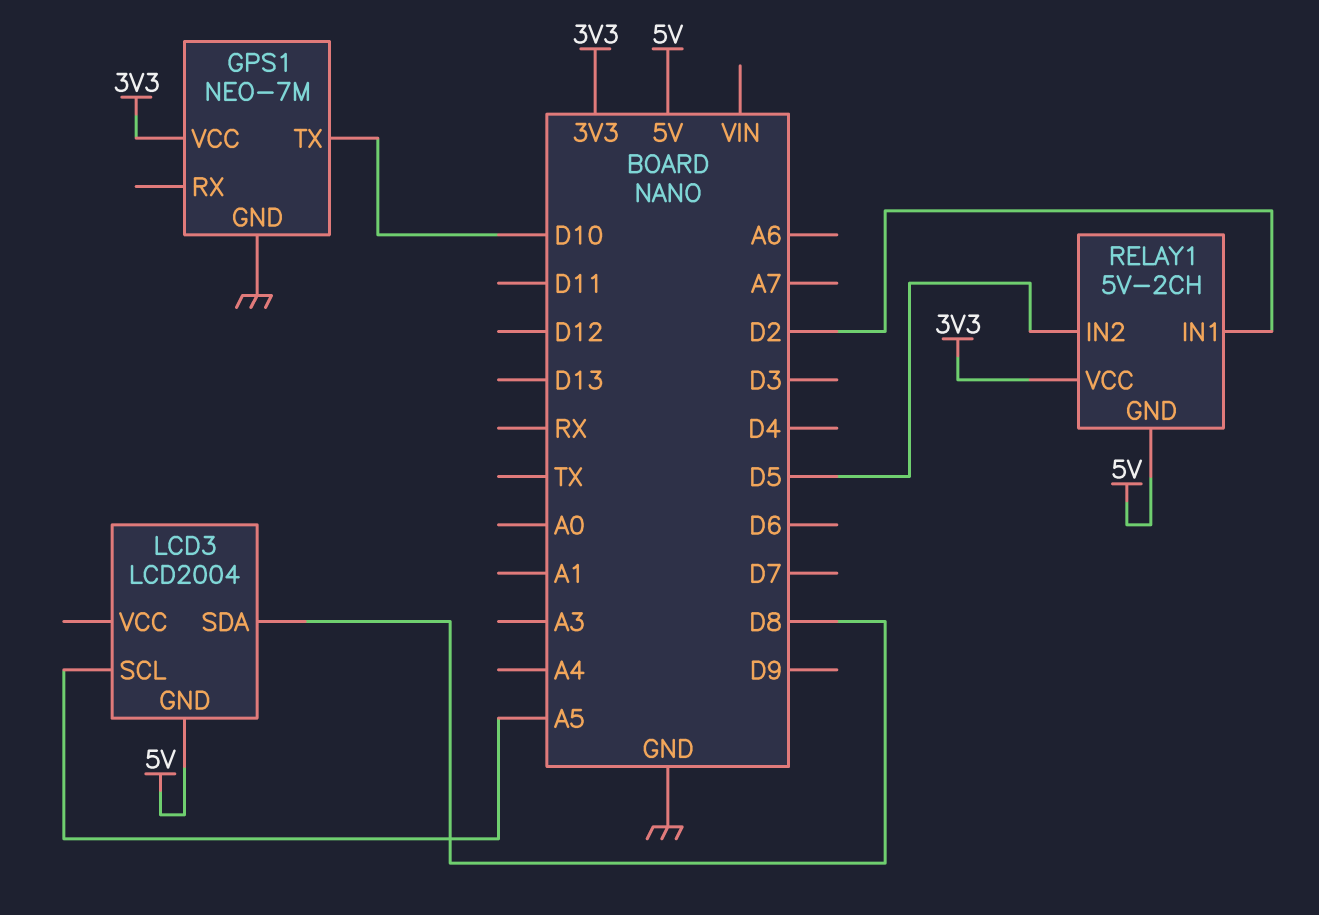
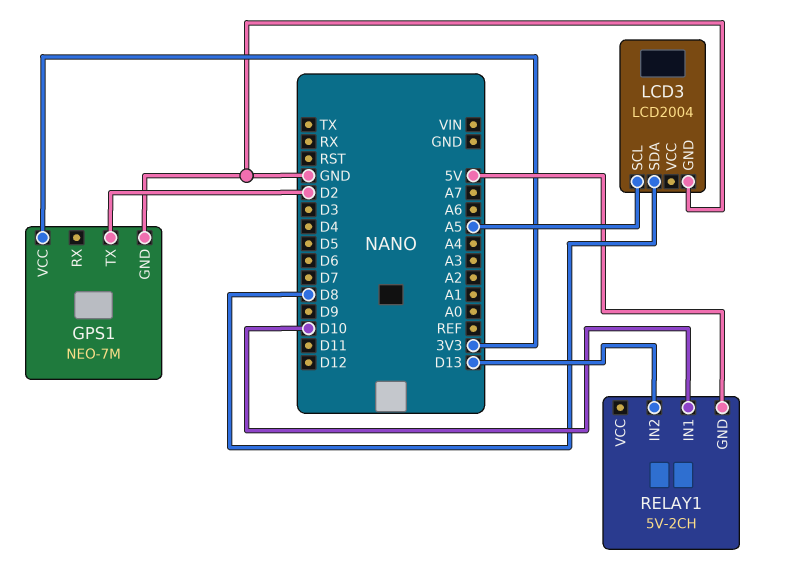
GPS1 pin TX: D10 -> D2
LCD3 pin GND: 5V -> GND
RELAY1 pin IN1: D2 -> D10
RELAY1 pin IN2: D5 -> D13
RELAY1 pin VCC: 3V3 -> none

